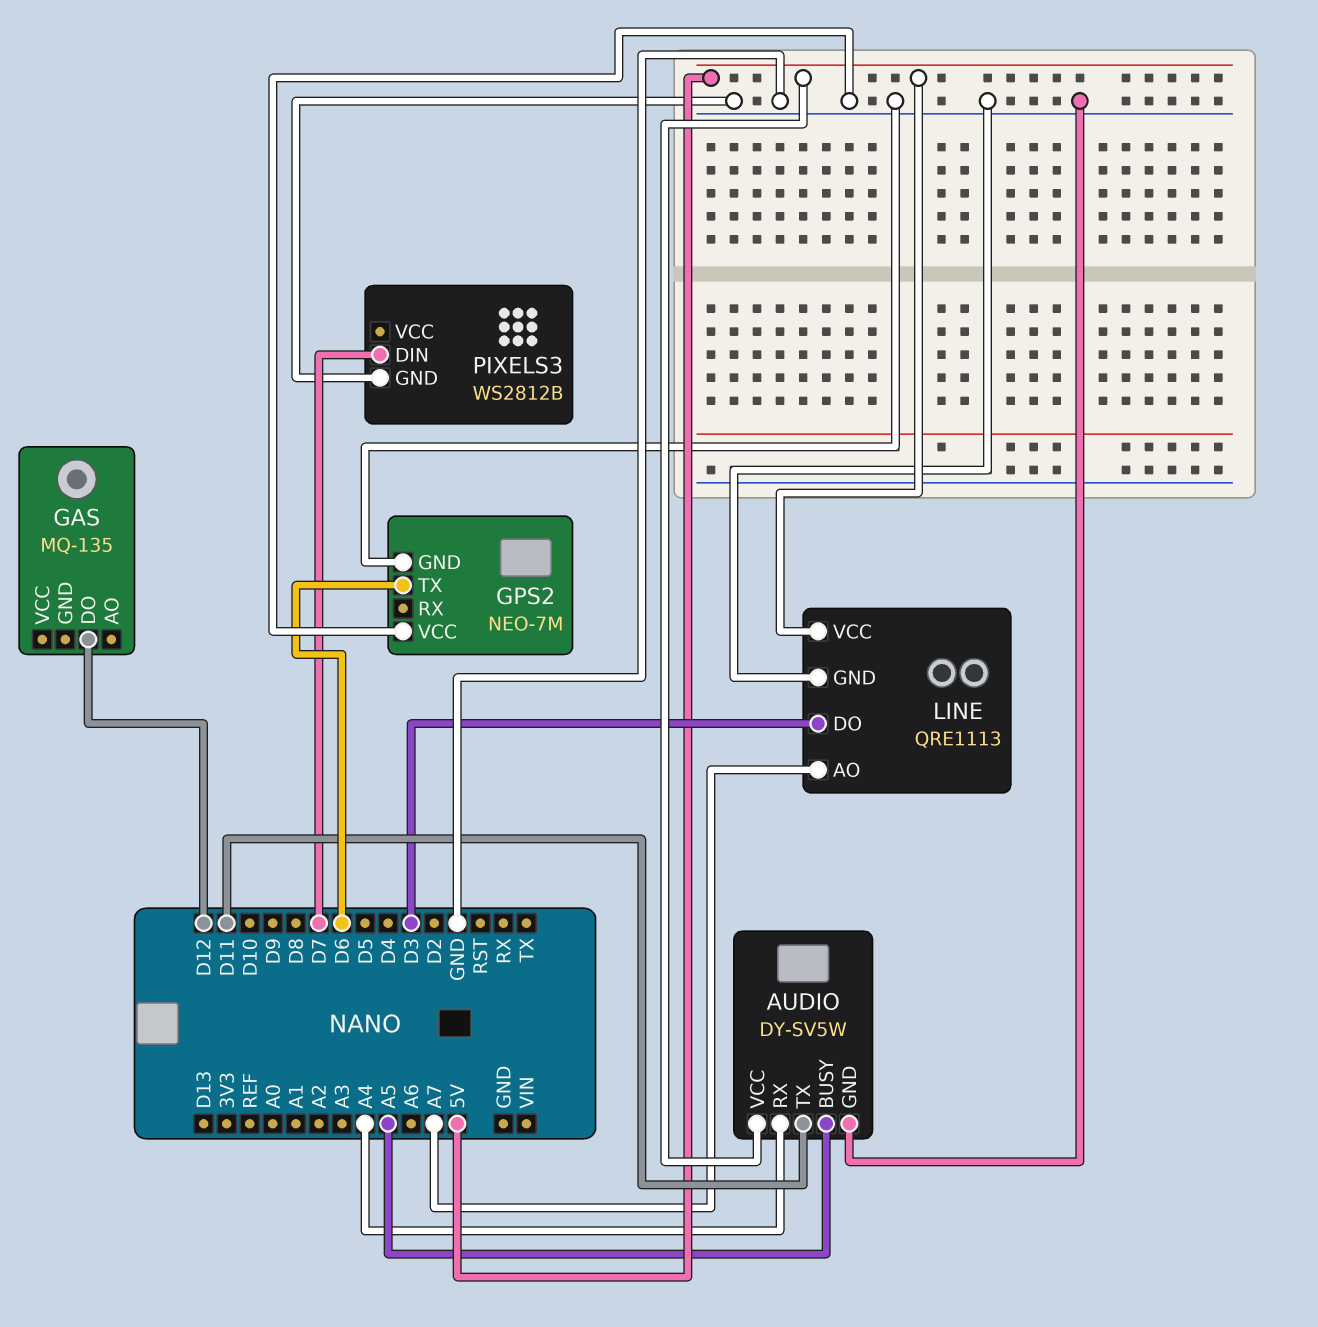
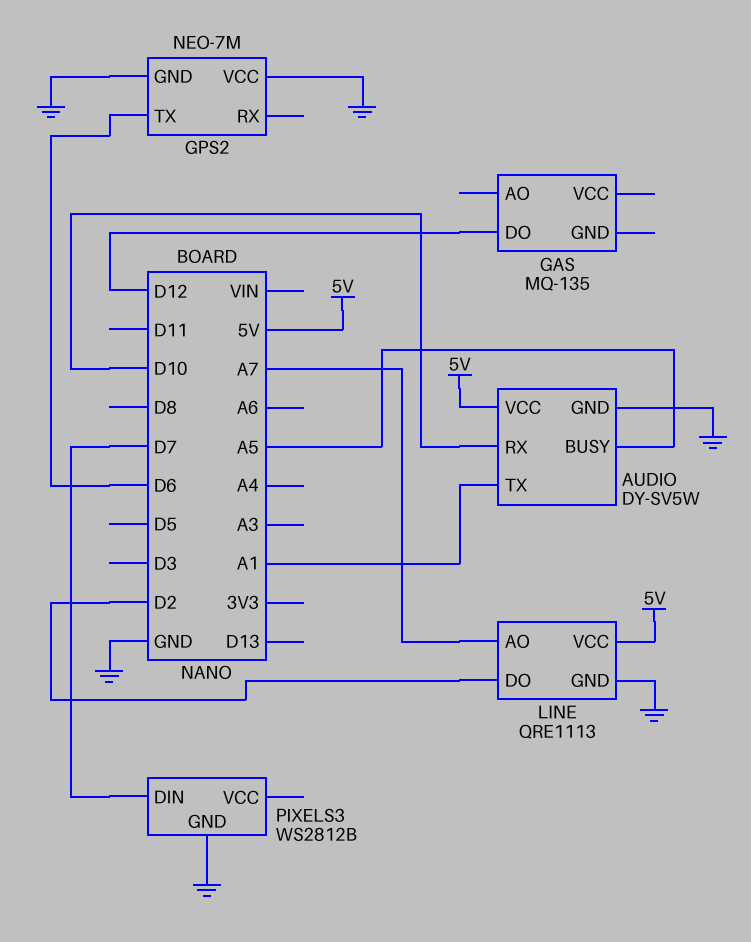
AUDIO pin RX: A4 -> D10
AUDIO pin TX: D11 -> A1
LINE pin DO: D3 -> D2

